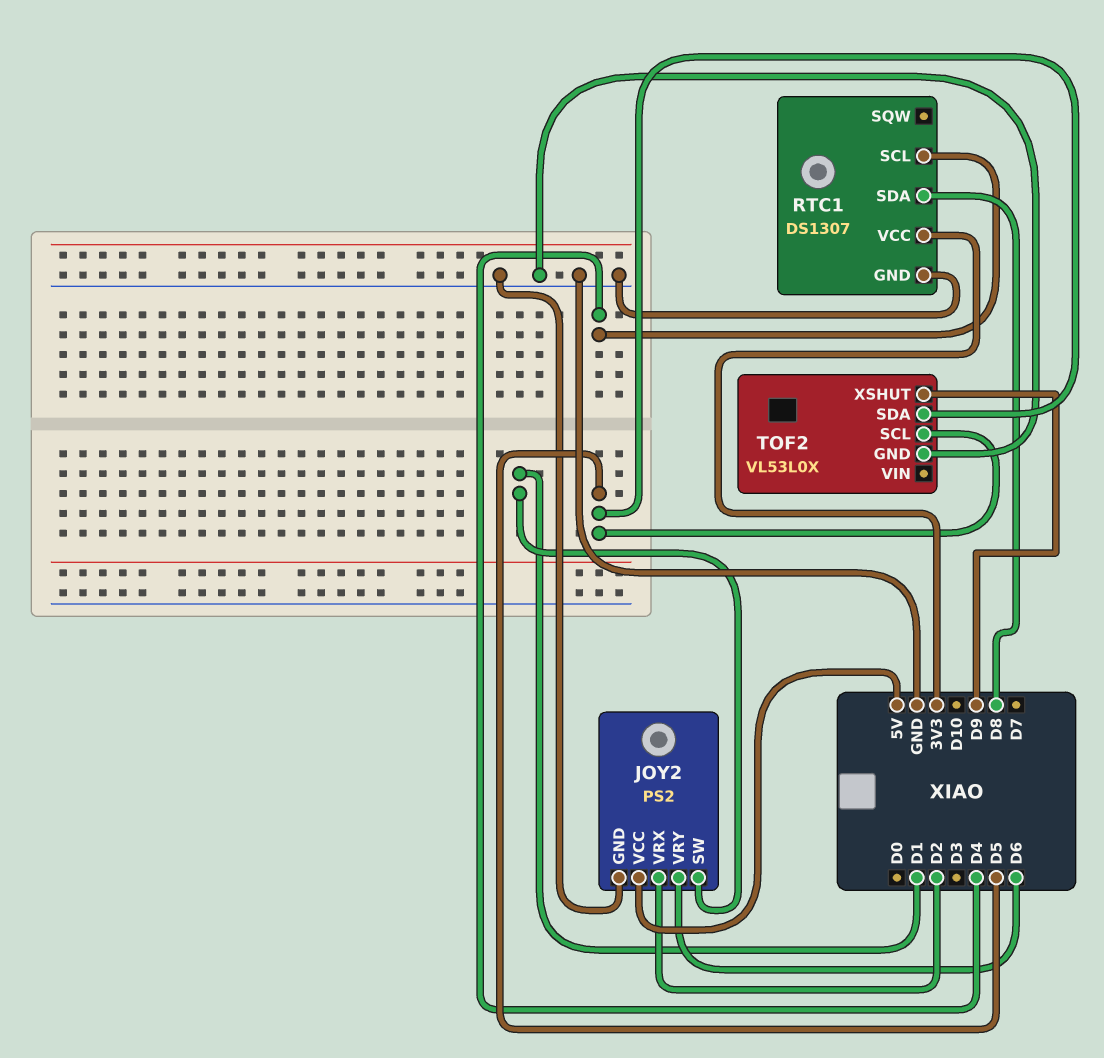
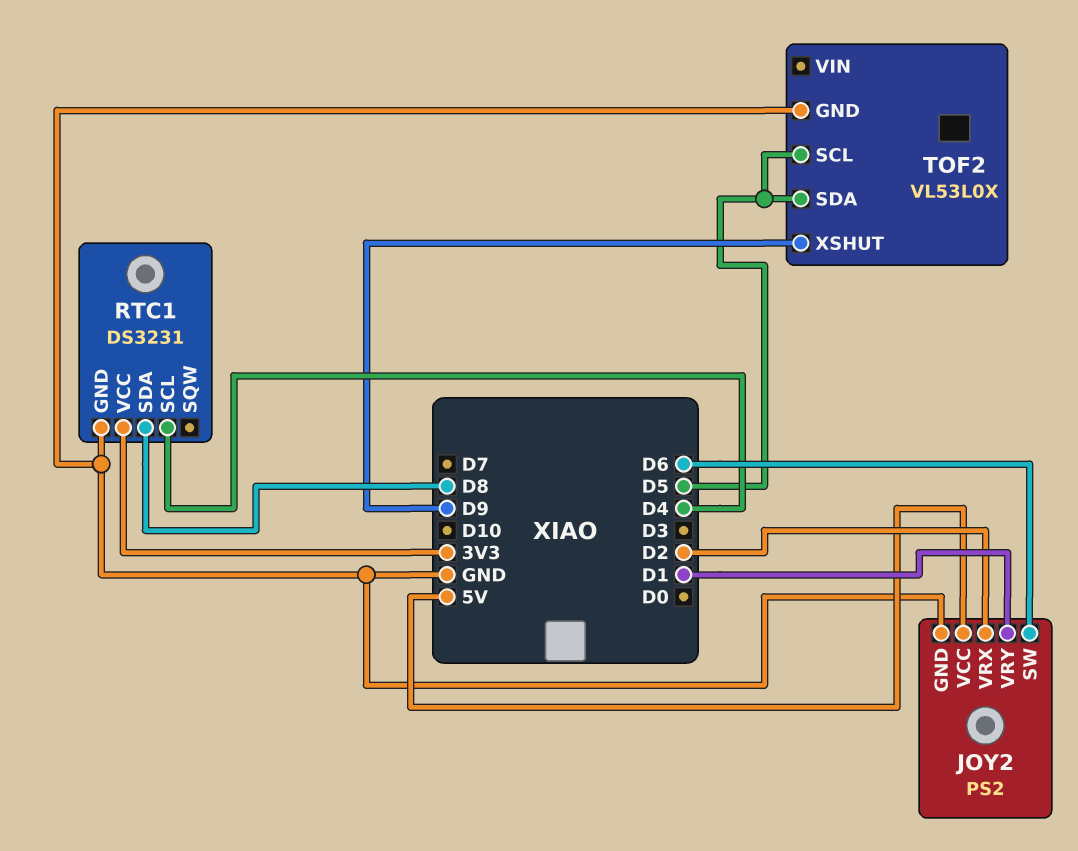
JOY2 pin SW: D1 -> D6
JOY2 pin VRY: D6 -> D1
RTC1: DS1307 -> DS3231

